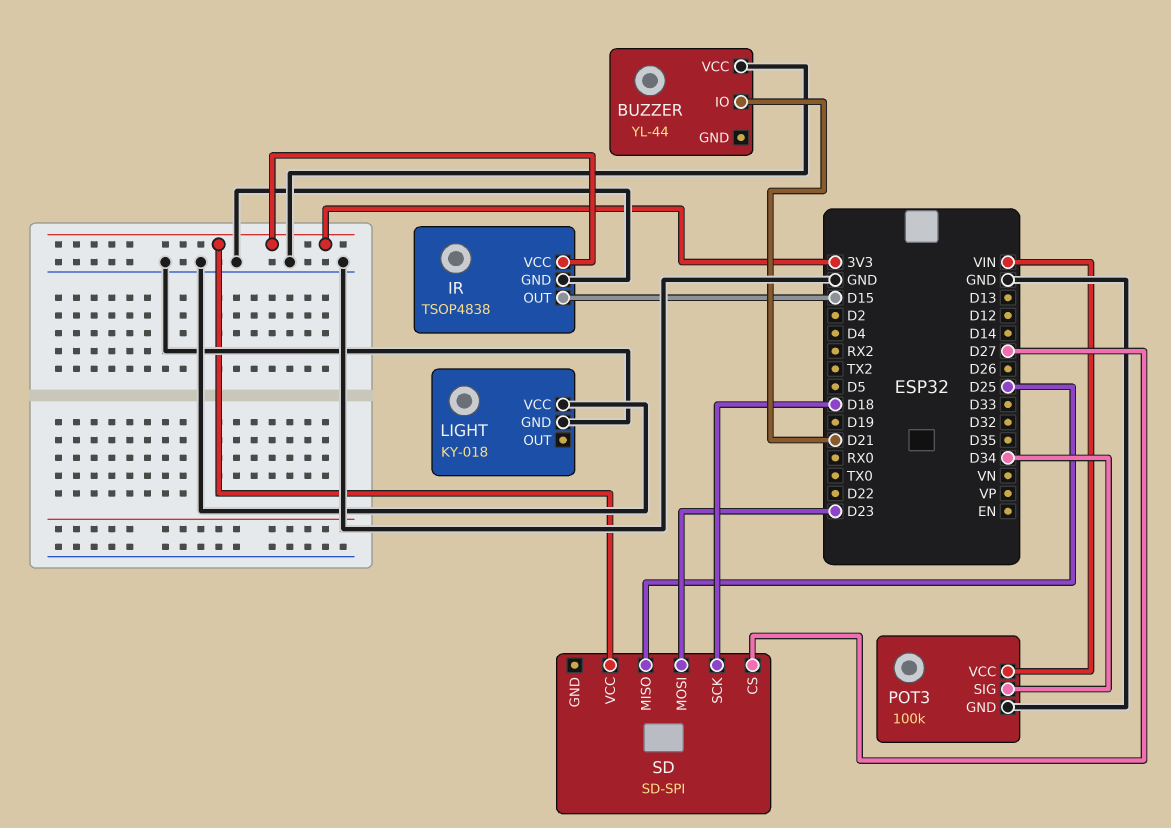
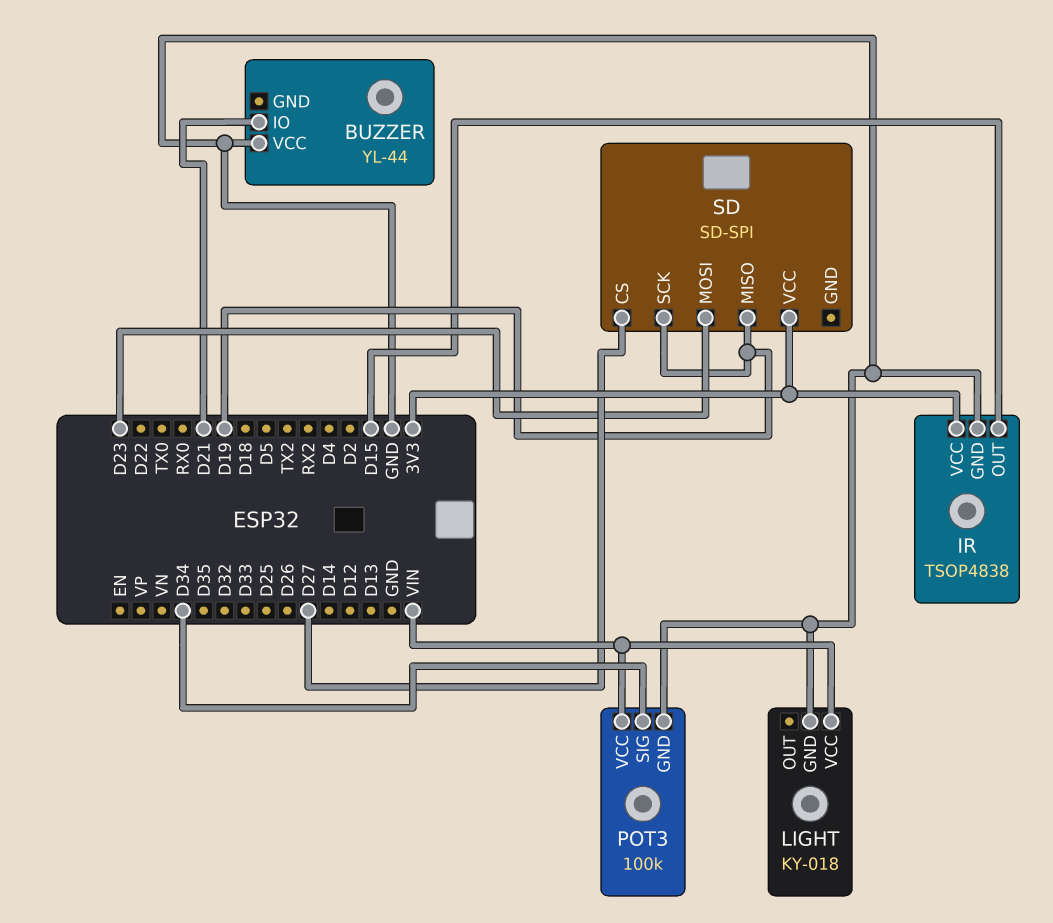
LIGHT pin VCC: GND -> VIN
SD pin MISO: D25 -> D19
SD pin SCK: D18 -> D19

